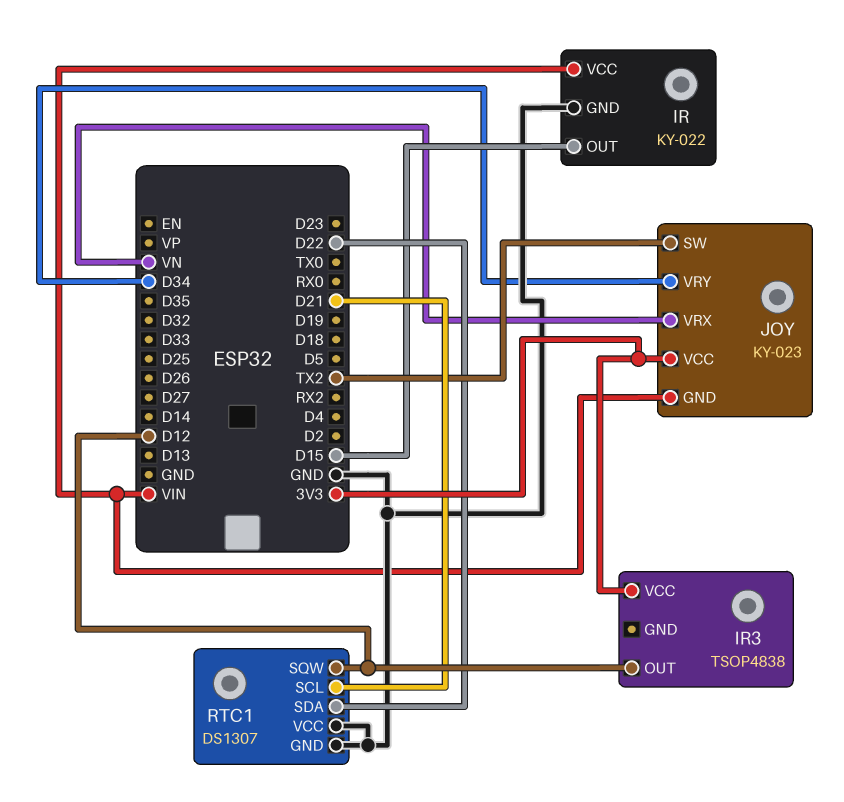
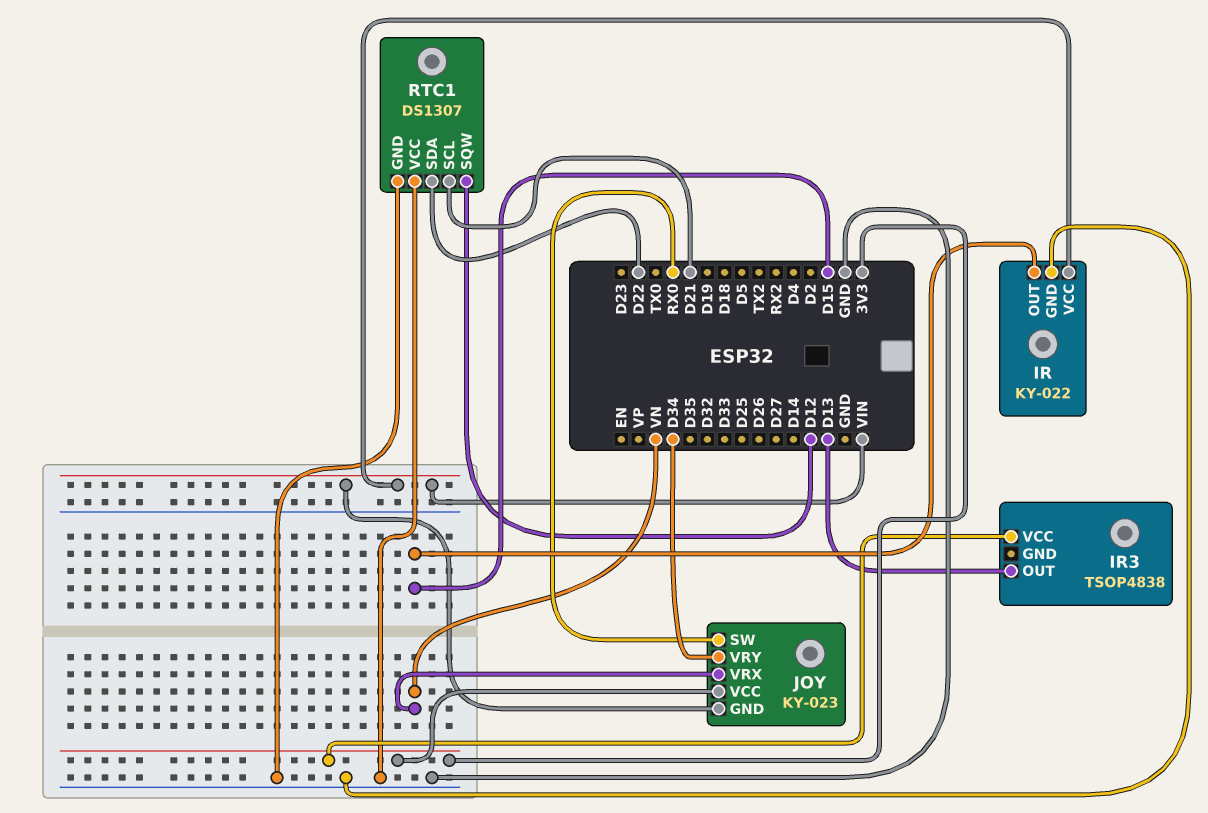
IR3 pin OUT: D12 -> D13
JOY pin SW: TX2 -> RX0

